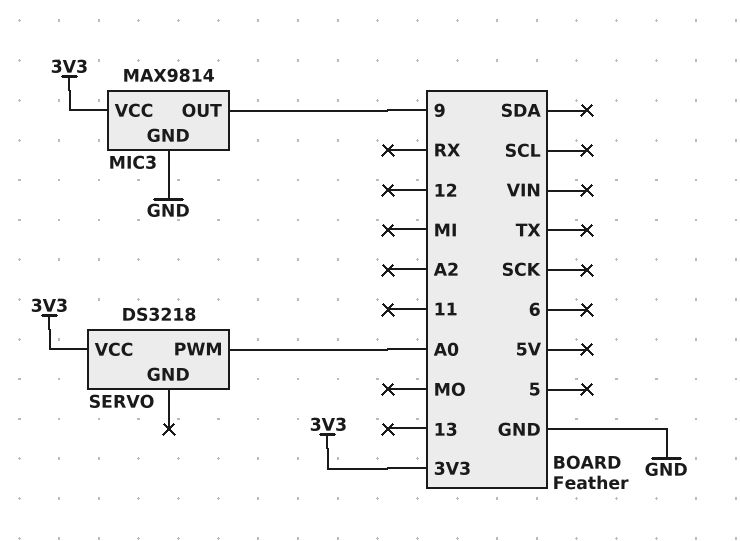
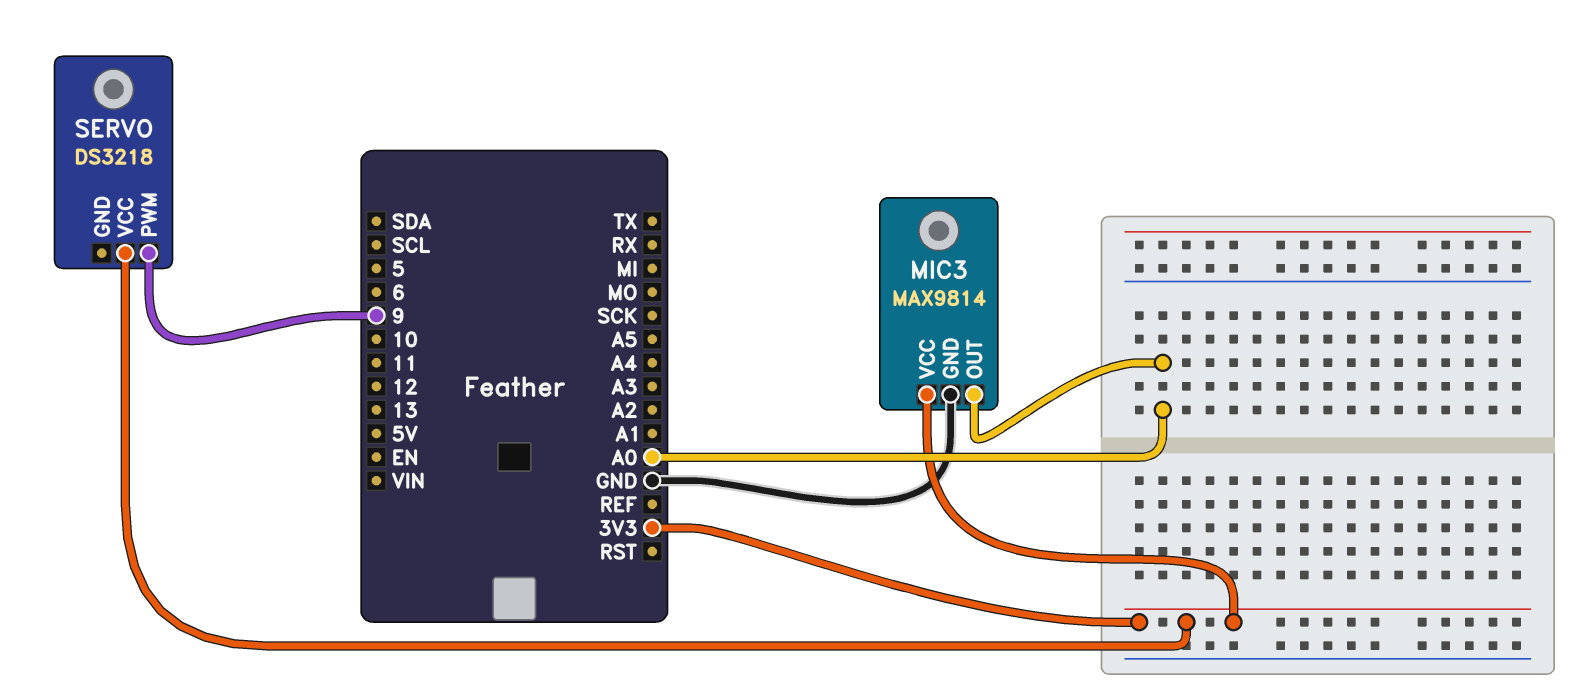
MIC3 pin OUT: 9 -> A0
SERVO pin PWM: A0 -> 9

